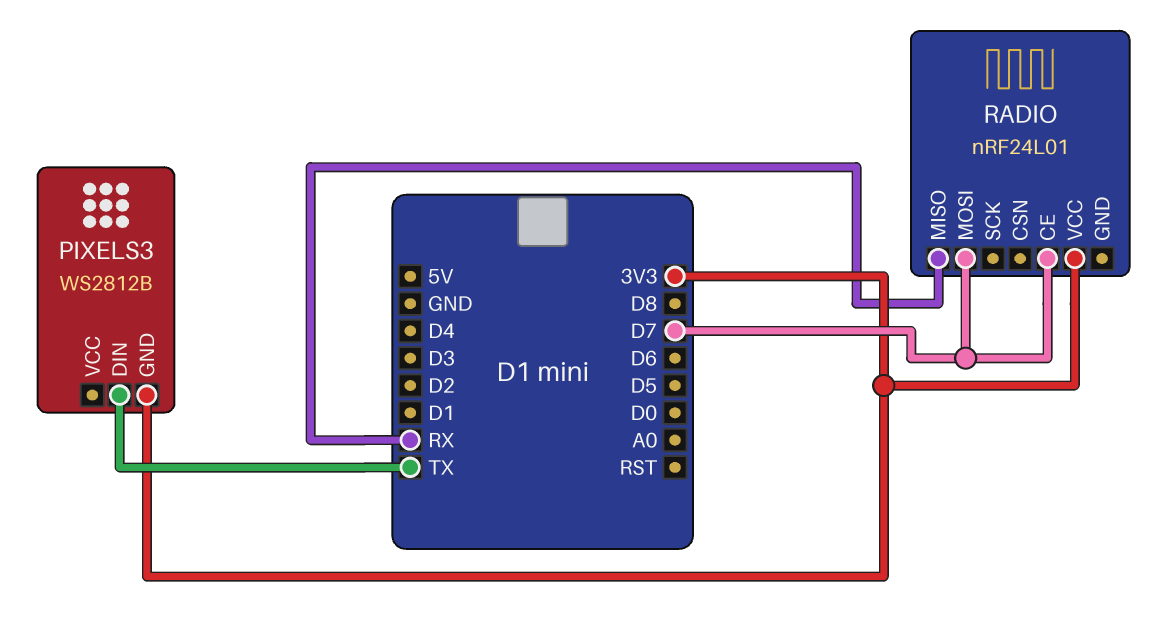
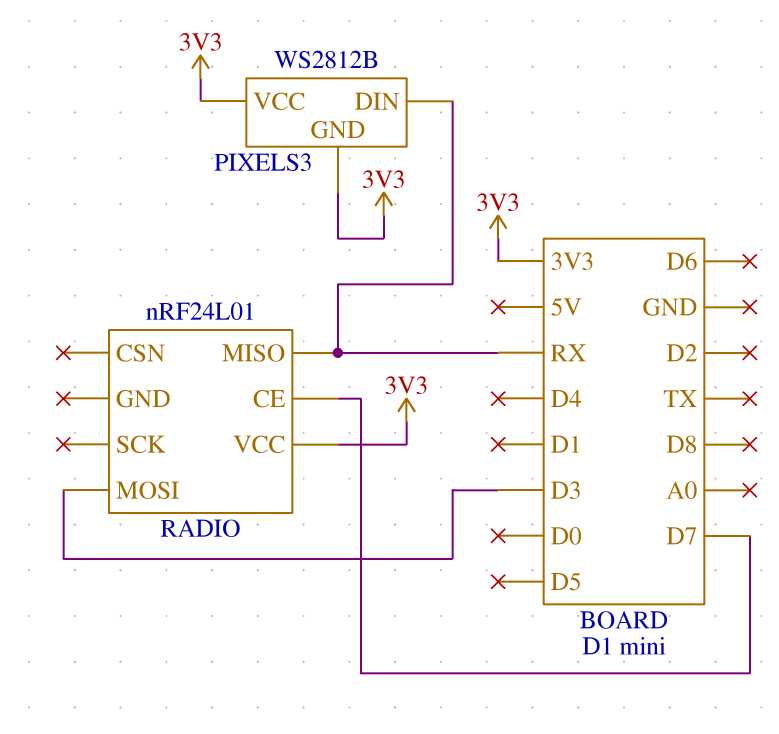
PIXELS3 pin DIN: TX -> RX
PIXELS3 pin VCC: none -> 3V3
RADIO pin MOSI: D7 -> D3

